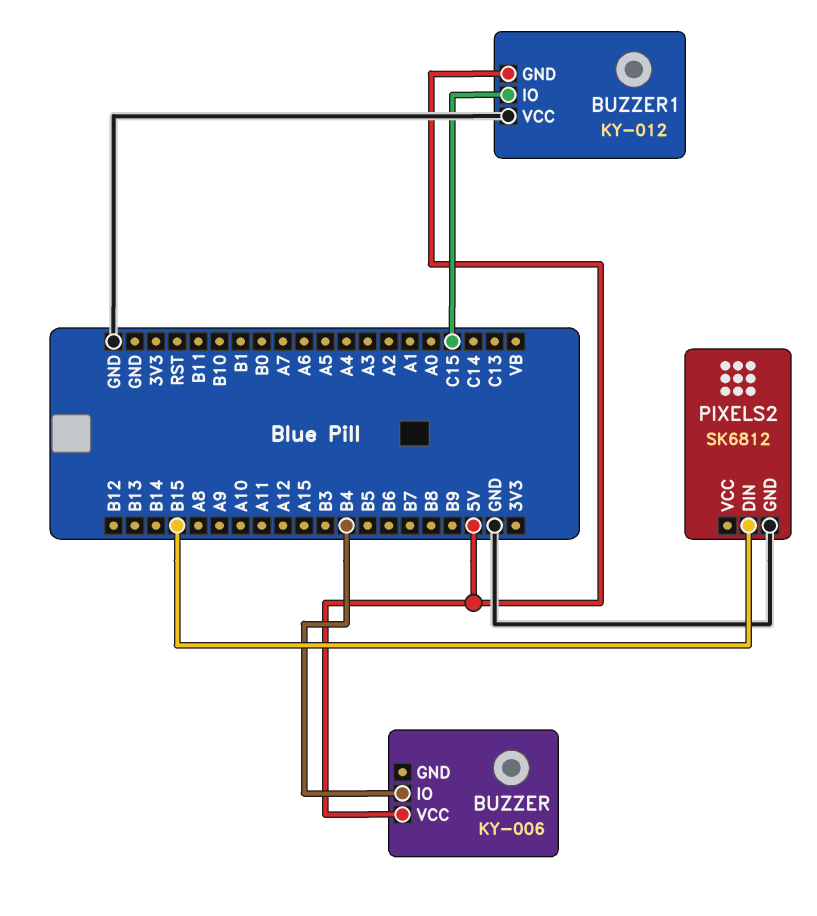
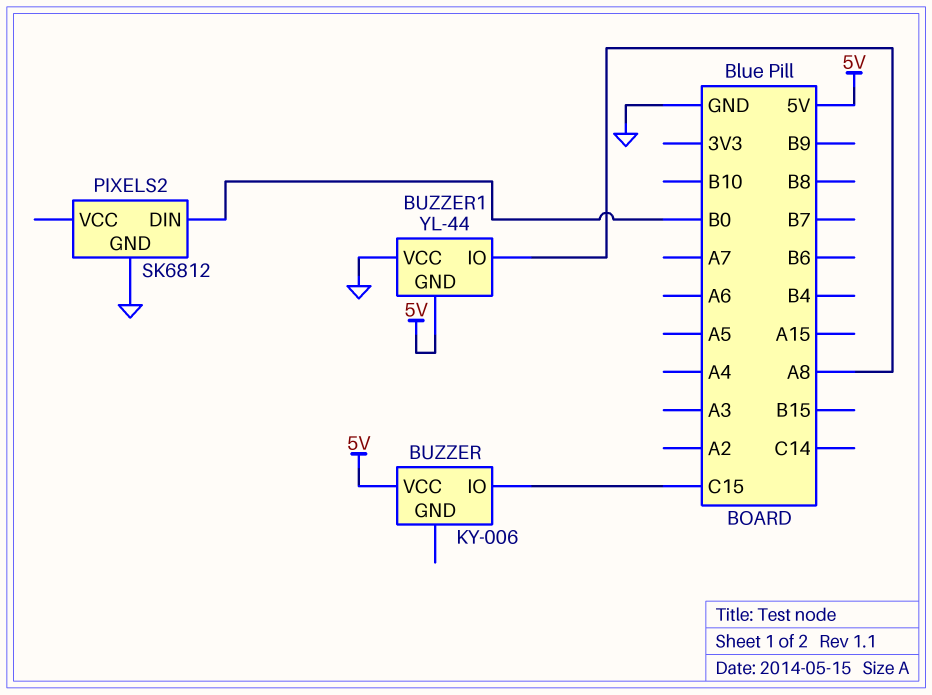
BUZZER pin IO: B4 -> C15
BUZZER1: KY-012 -> YL-44
BUZZER1 pin IO: C15 -> A8
PIXELS2 pin DIN: B15 -> B0

